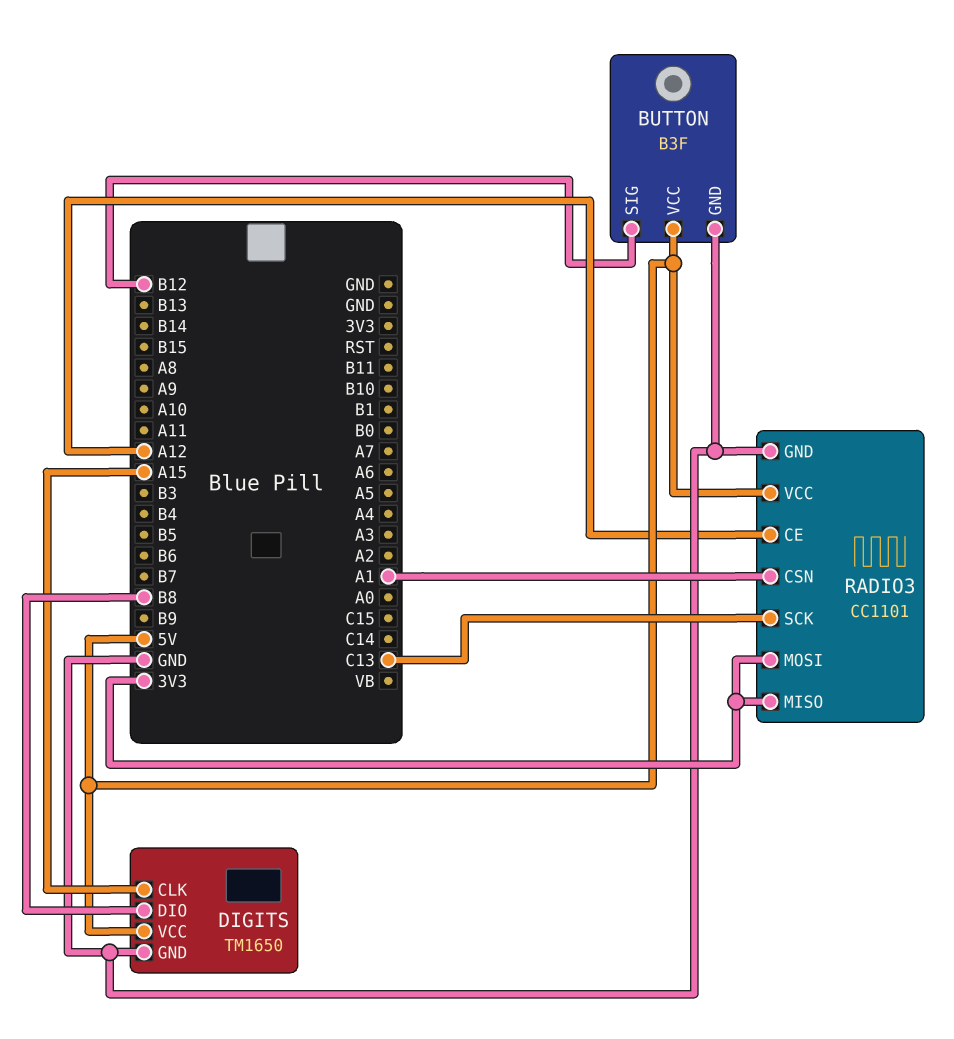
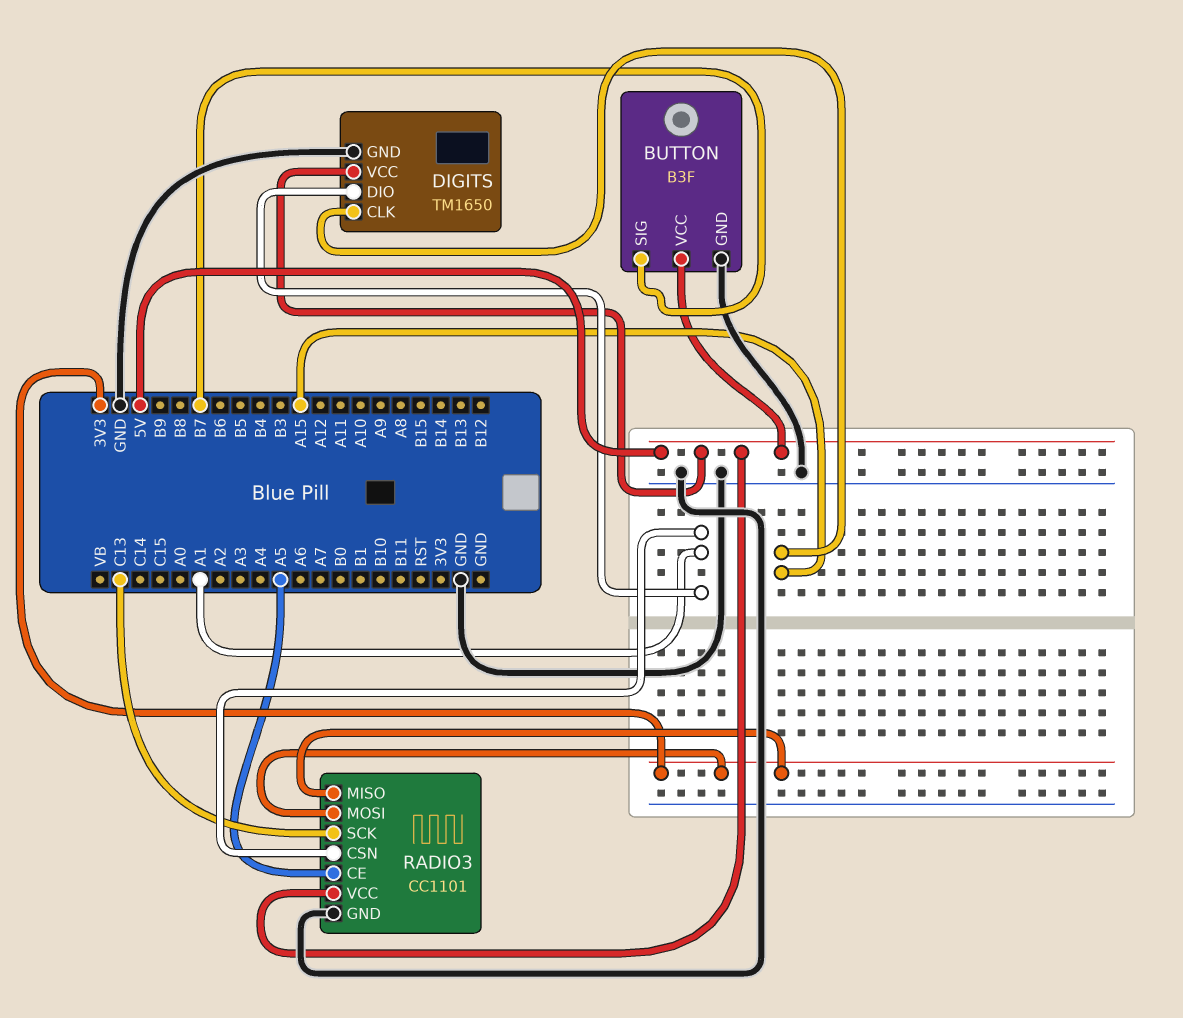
BUTTON pin SIG: B12 -> B7
DIGITS pin DIO: B8 -> A1
RADIO3 pin CE: A12 -> A5

